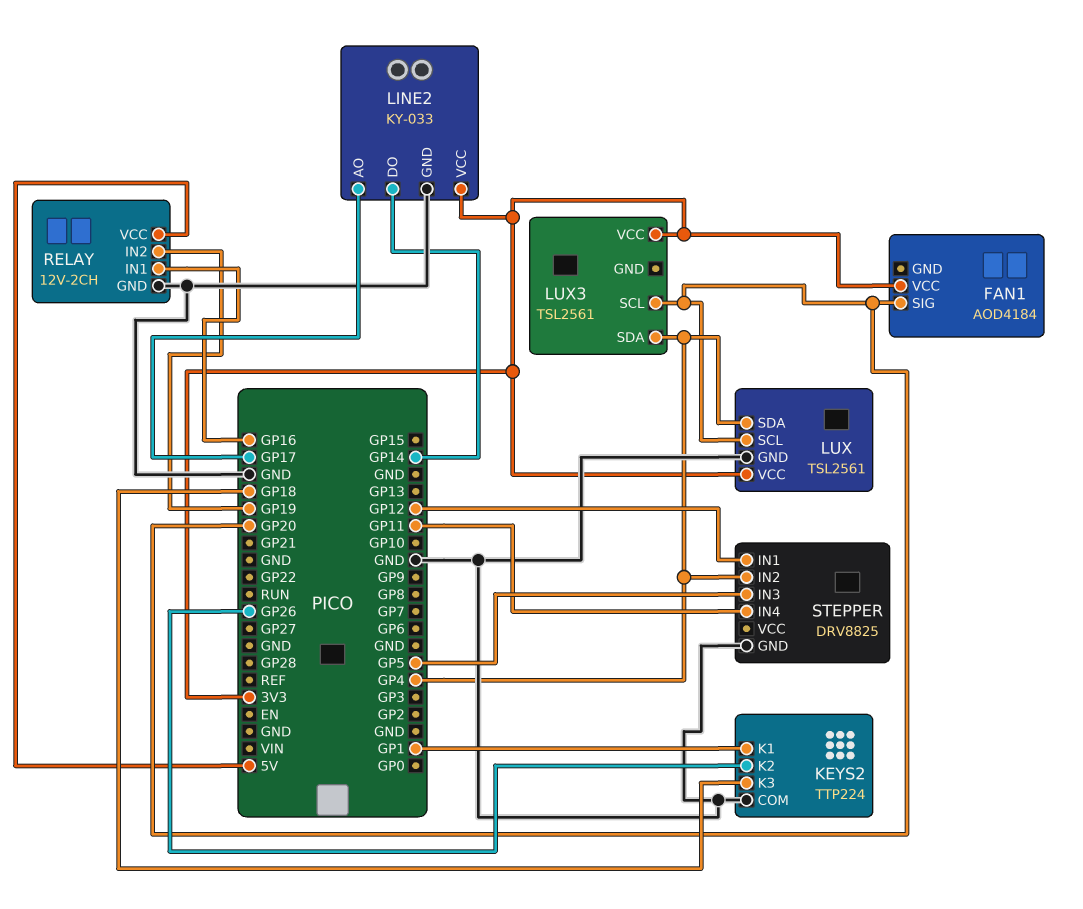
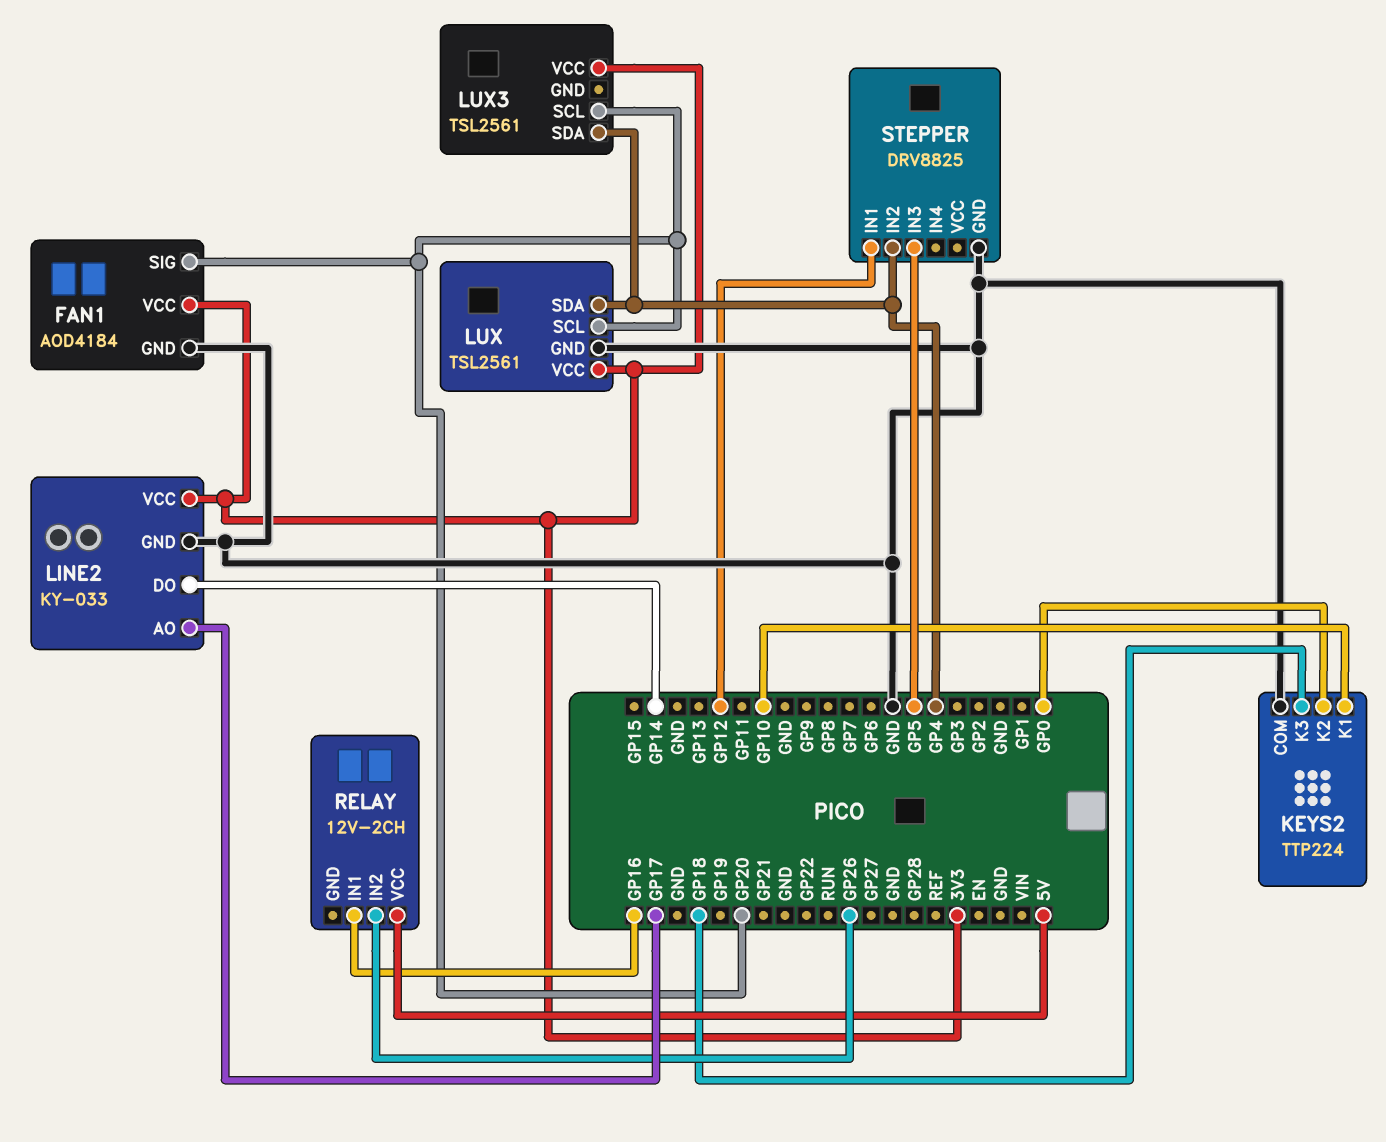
FAN1 pin GND: none -> GND
KEYS2 pin K1: GP1 -> GP10
KEYS2 pin K2: GP26 -> GP0
RELAY pin GND: GND -> none
RELAY pin IN2: GP19 -> GP26
STEPPER pin IN4: GP11 -> none

